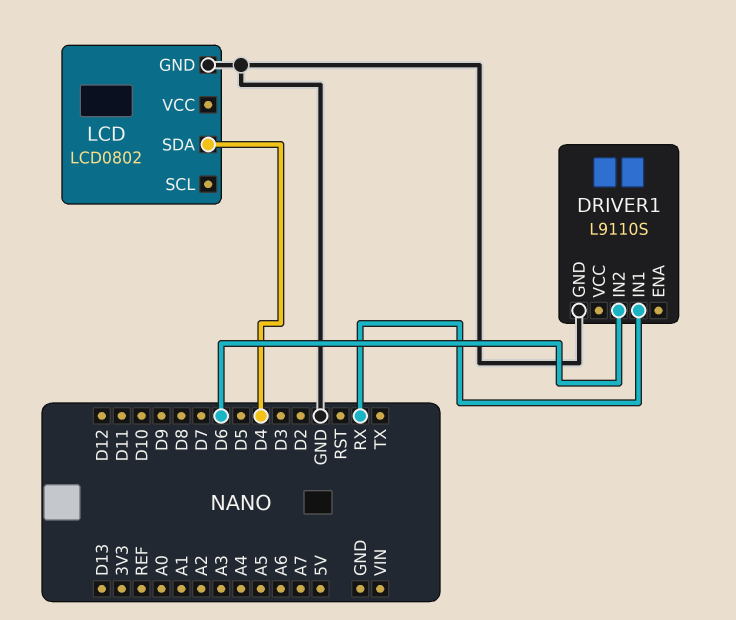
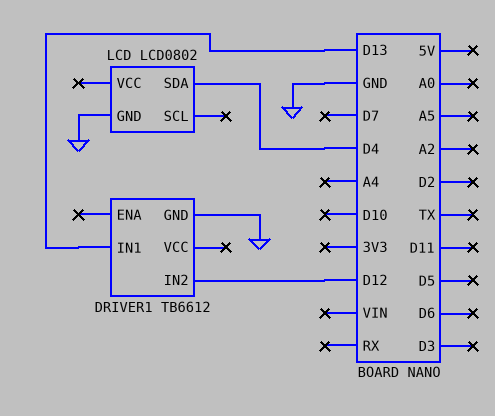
DRIVER1: L9110S -> TB6612
DRIVER1 pin IN1: RX -> D13
DRIVER1 pin IN2: D6 -> D12

